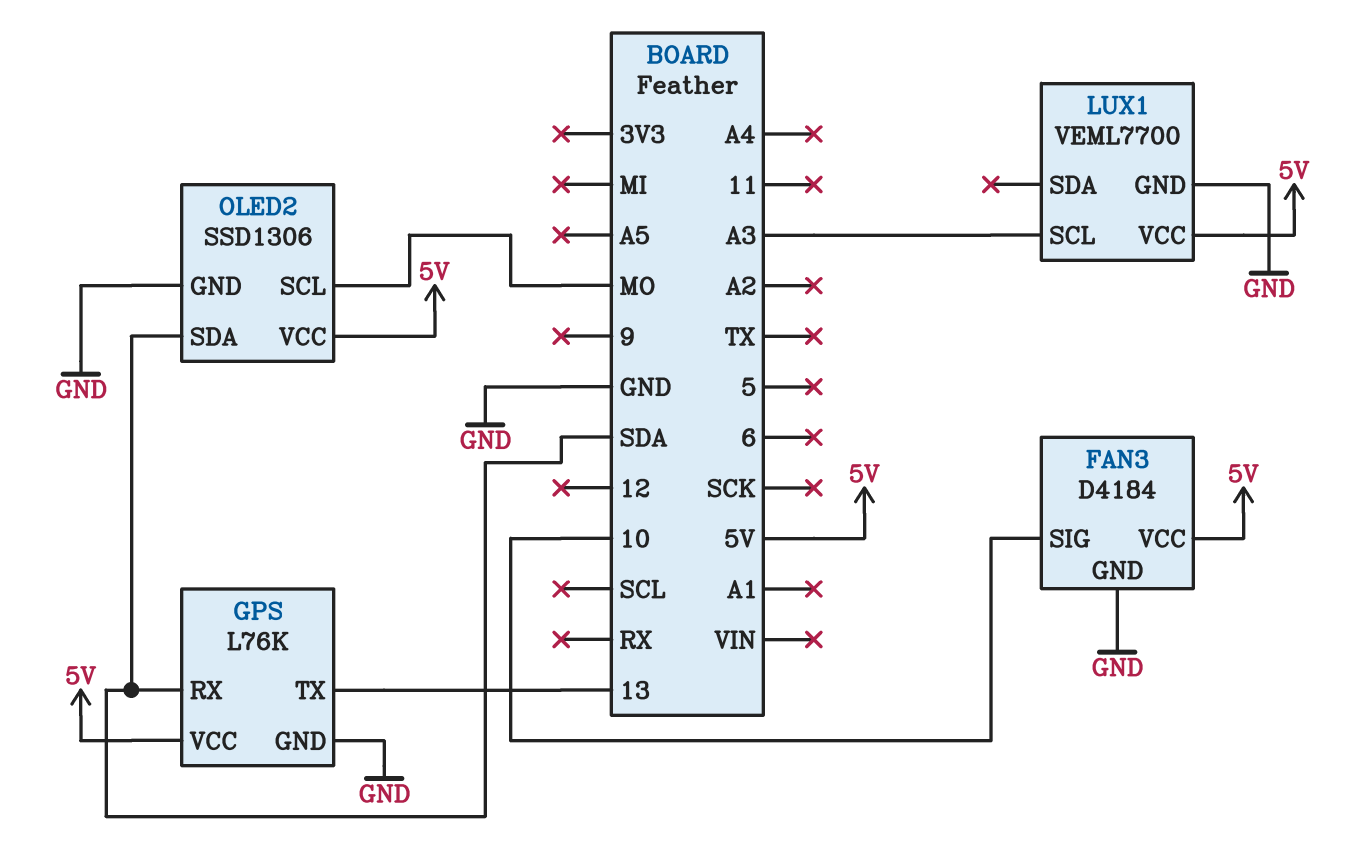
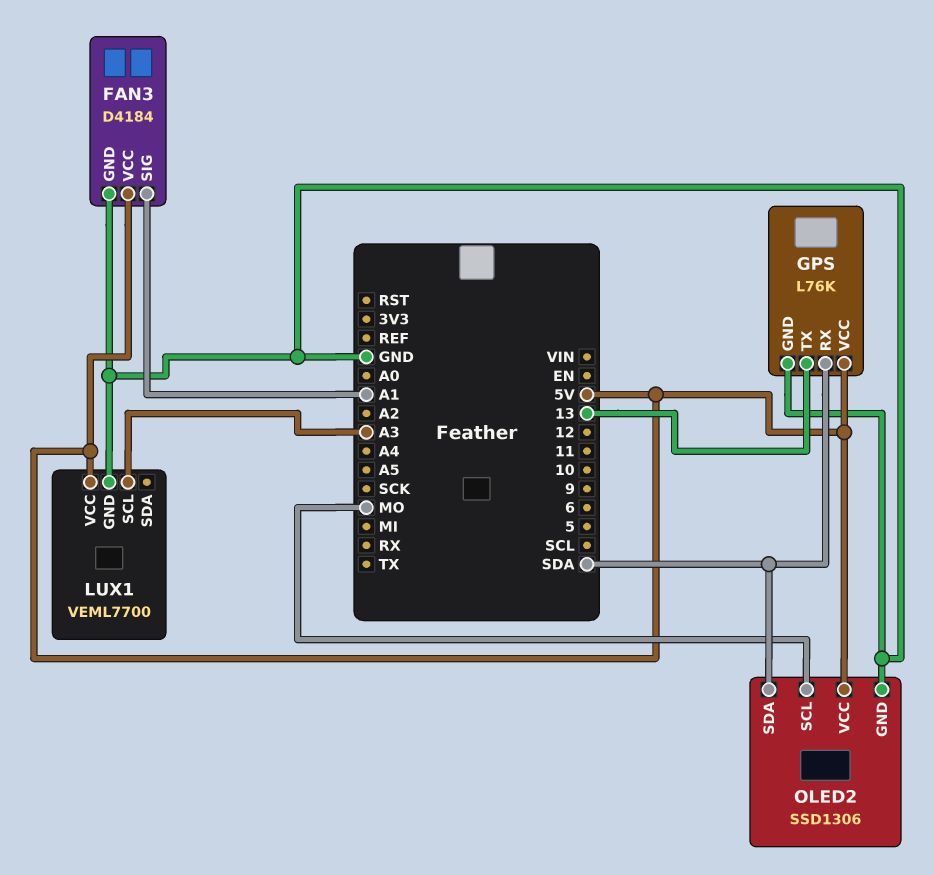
FAN3 pin SIG: 10 -> A1

